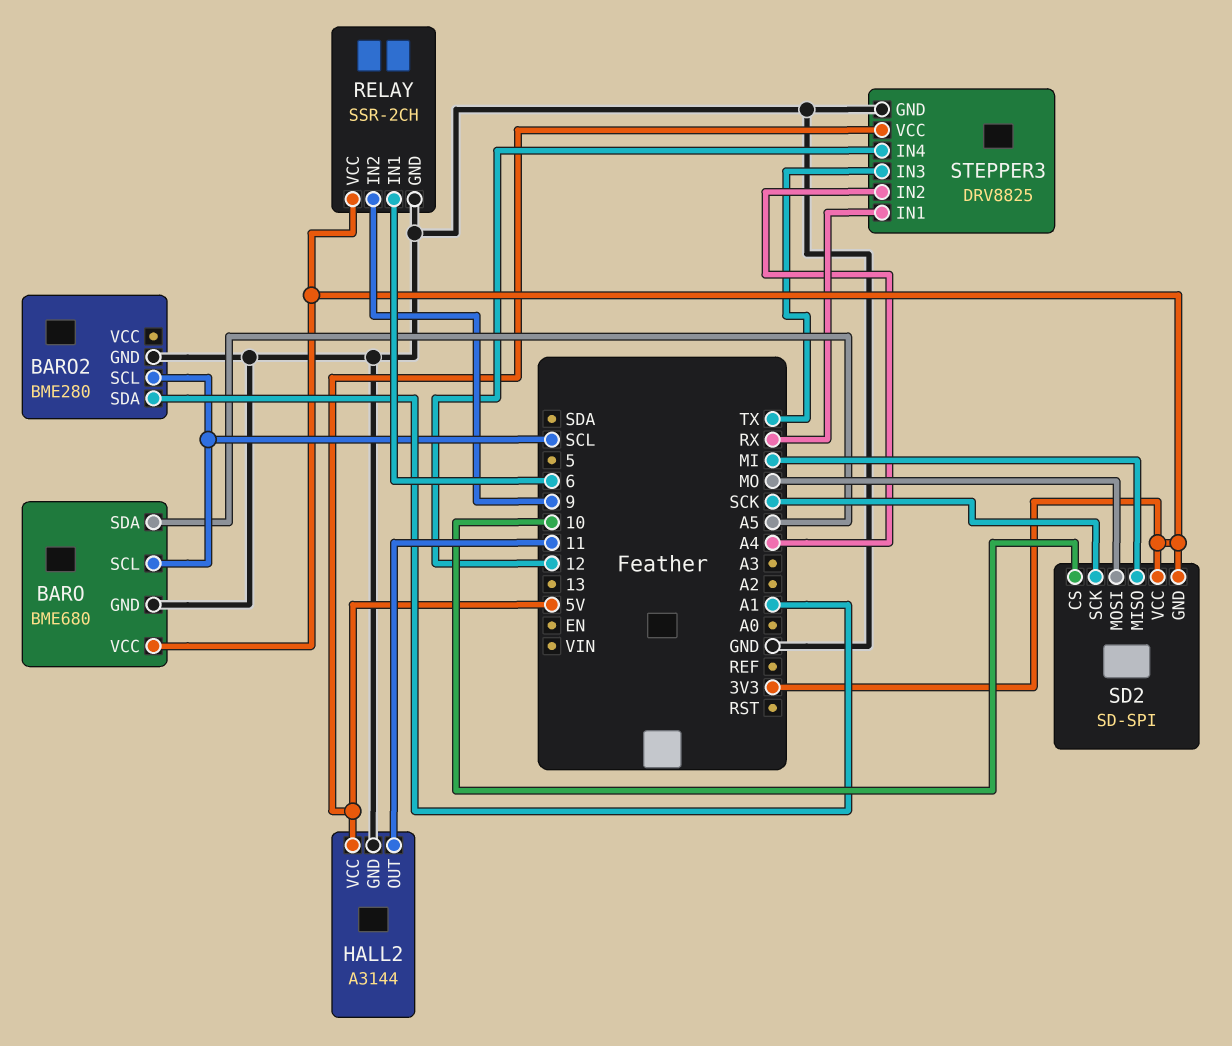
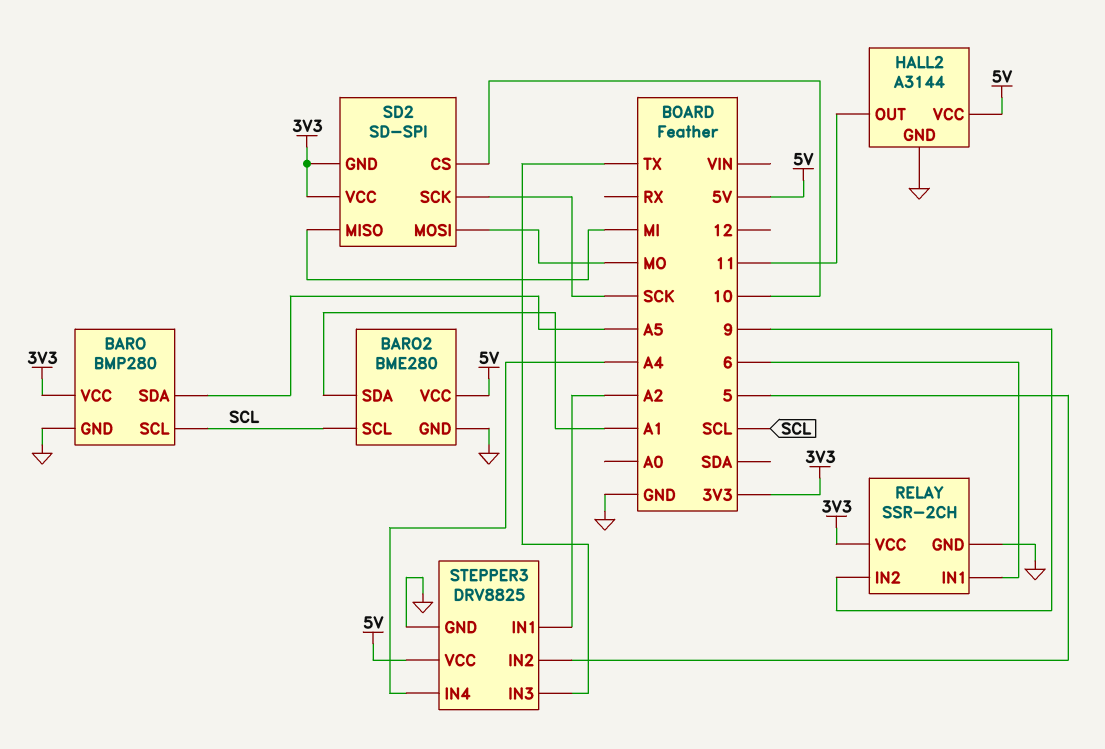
BARO: BME680 -> BMP280
BARO2 pin VCC: none -> 5V
STEPPER3 pin IN1: RX -> A2
STEPPER3 pin IN2: A4 -> 5
STEPPER3 pin IN4: 12 -> A4

